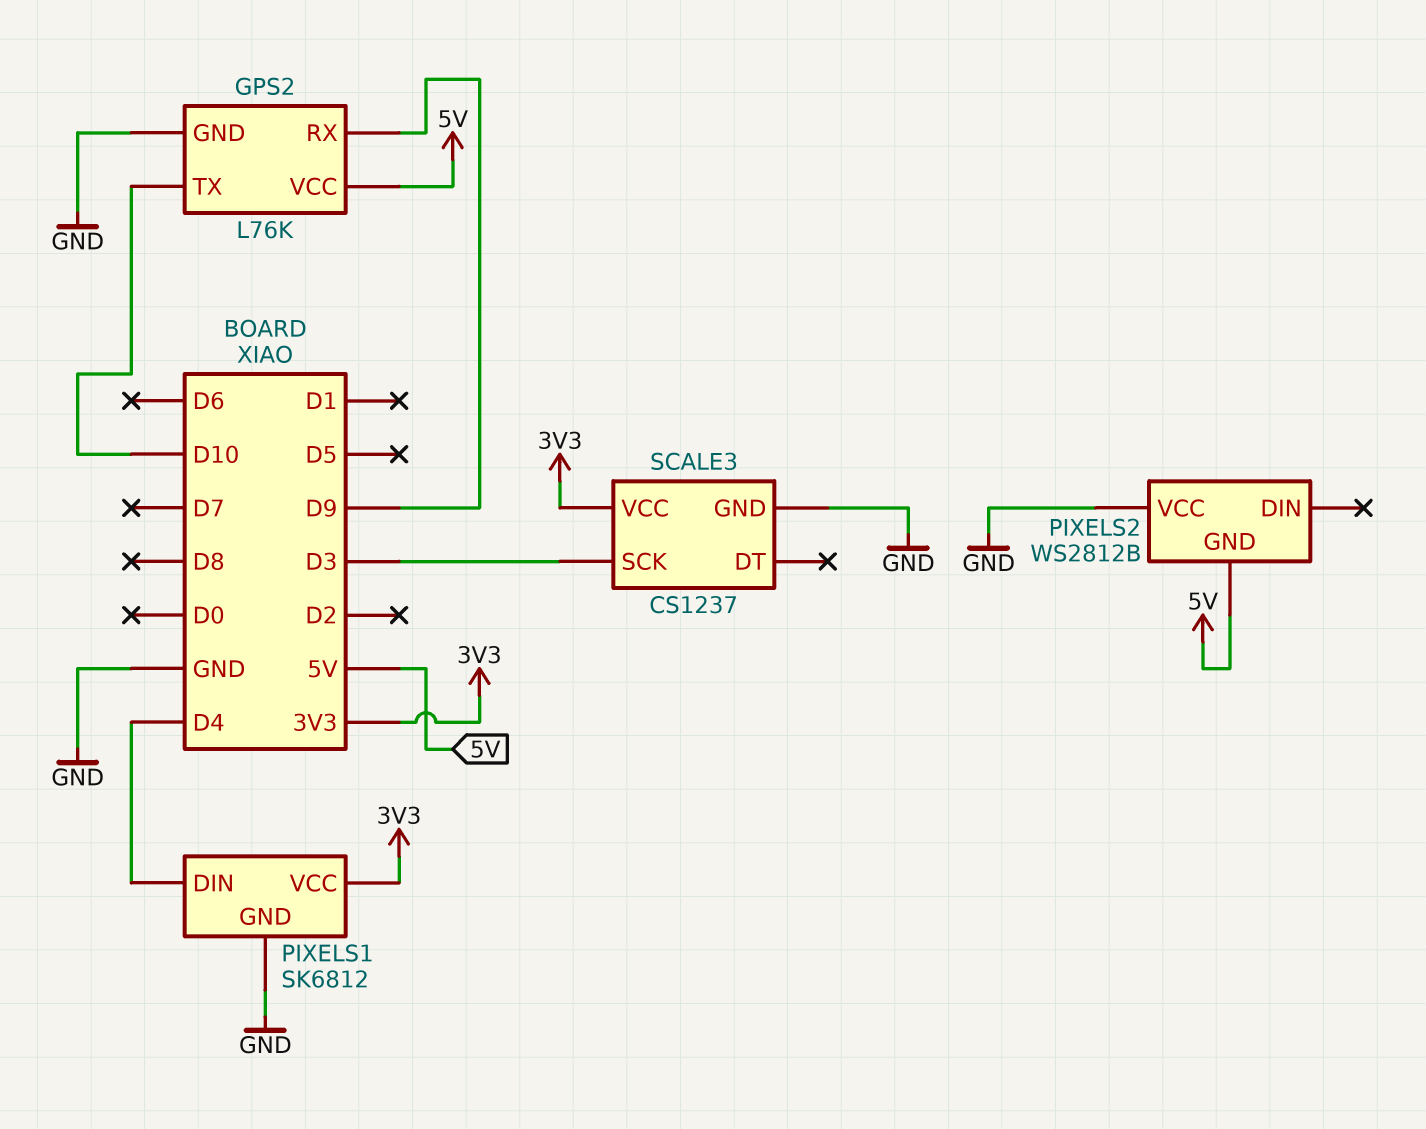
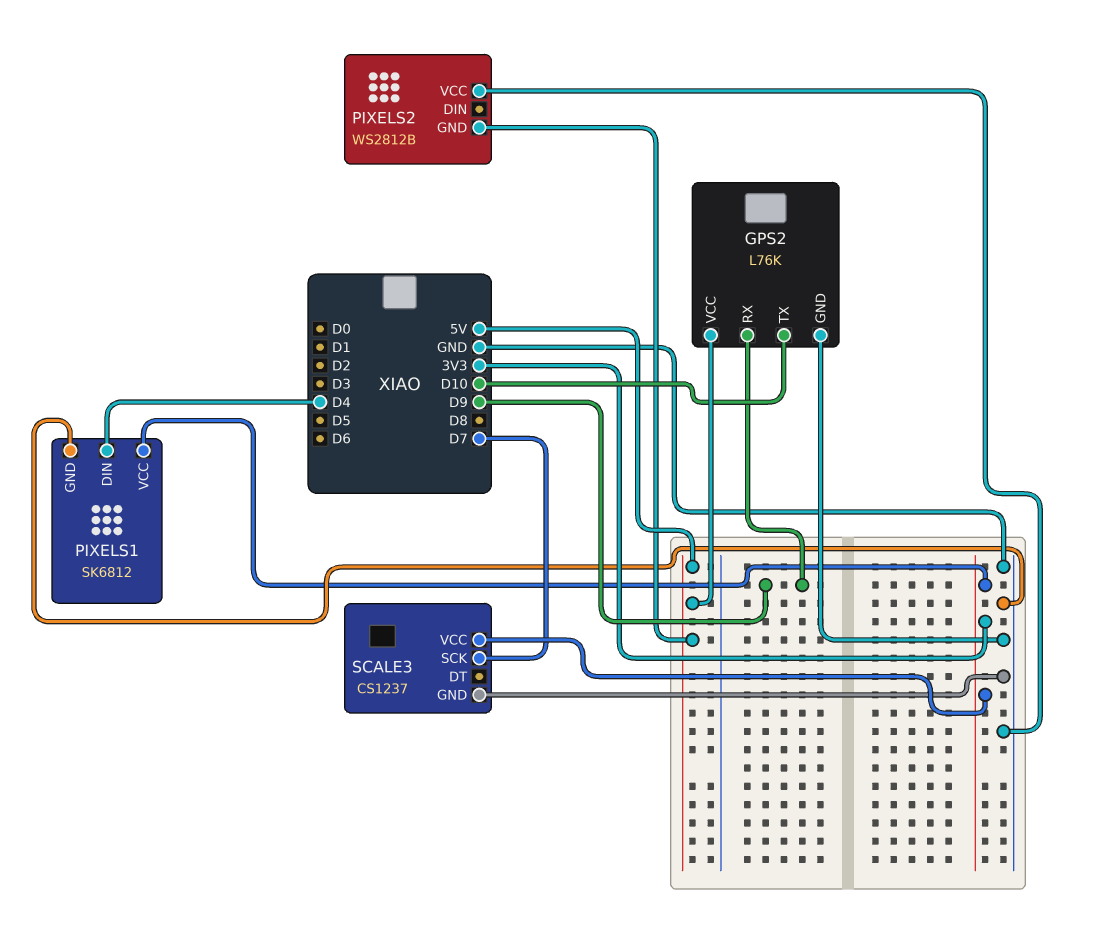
SCALE3 pin SCK: D3 -> D7

